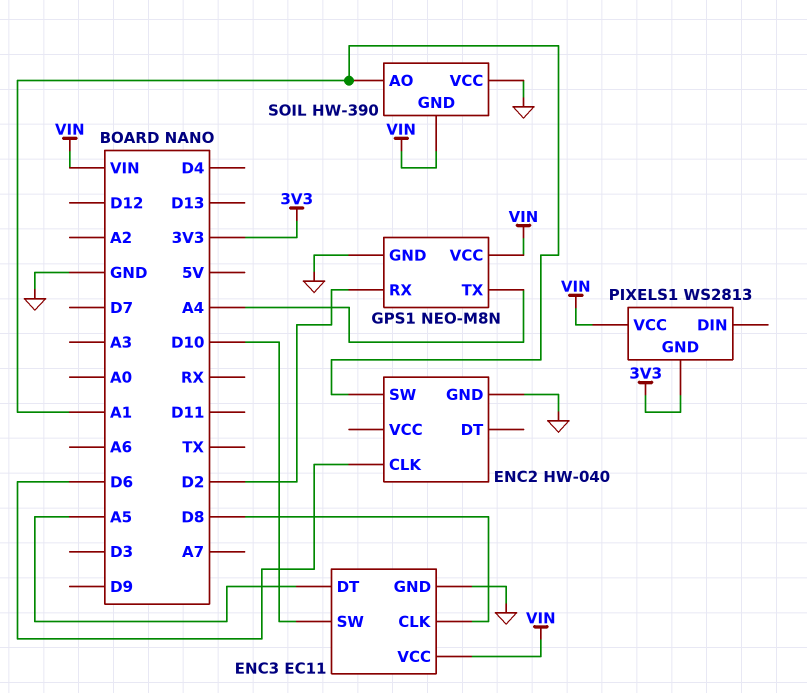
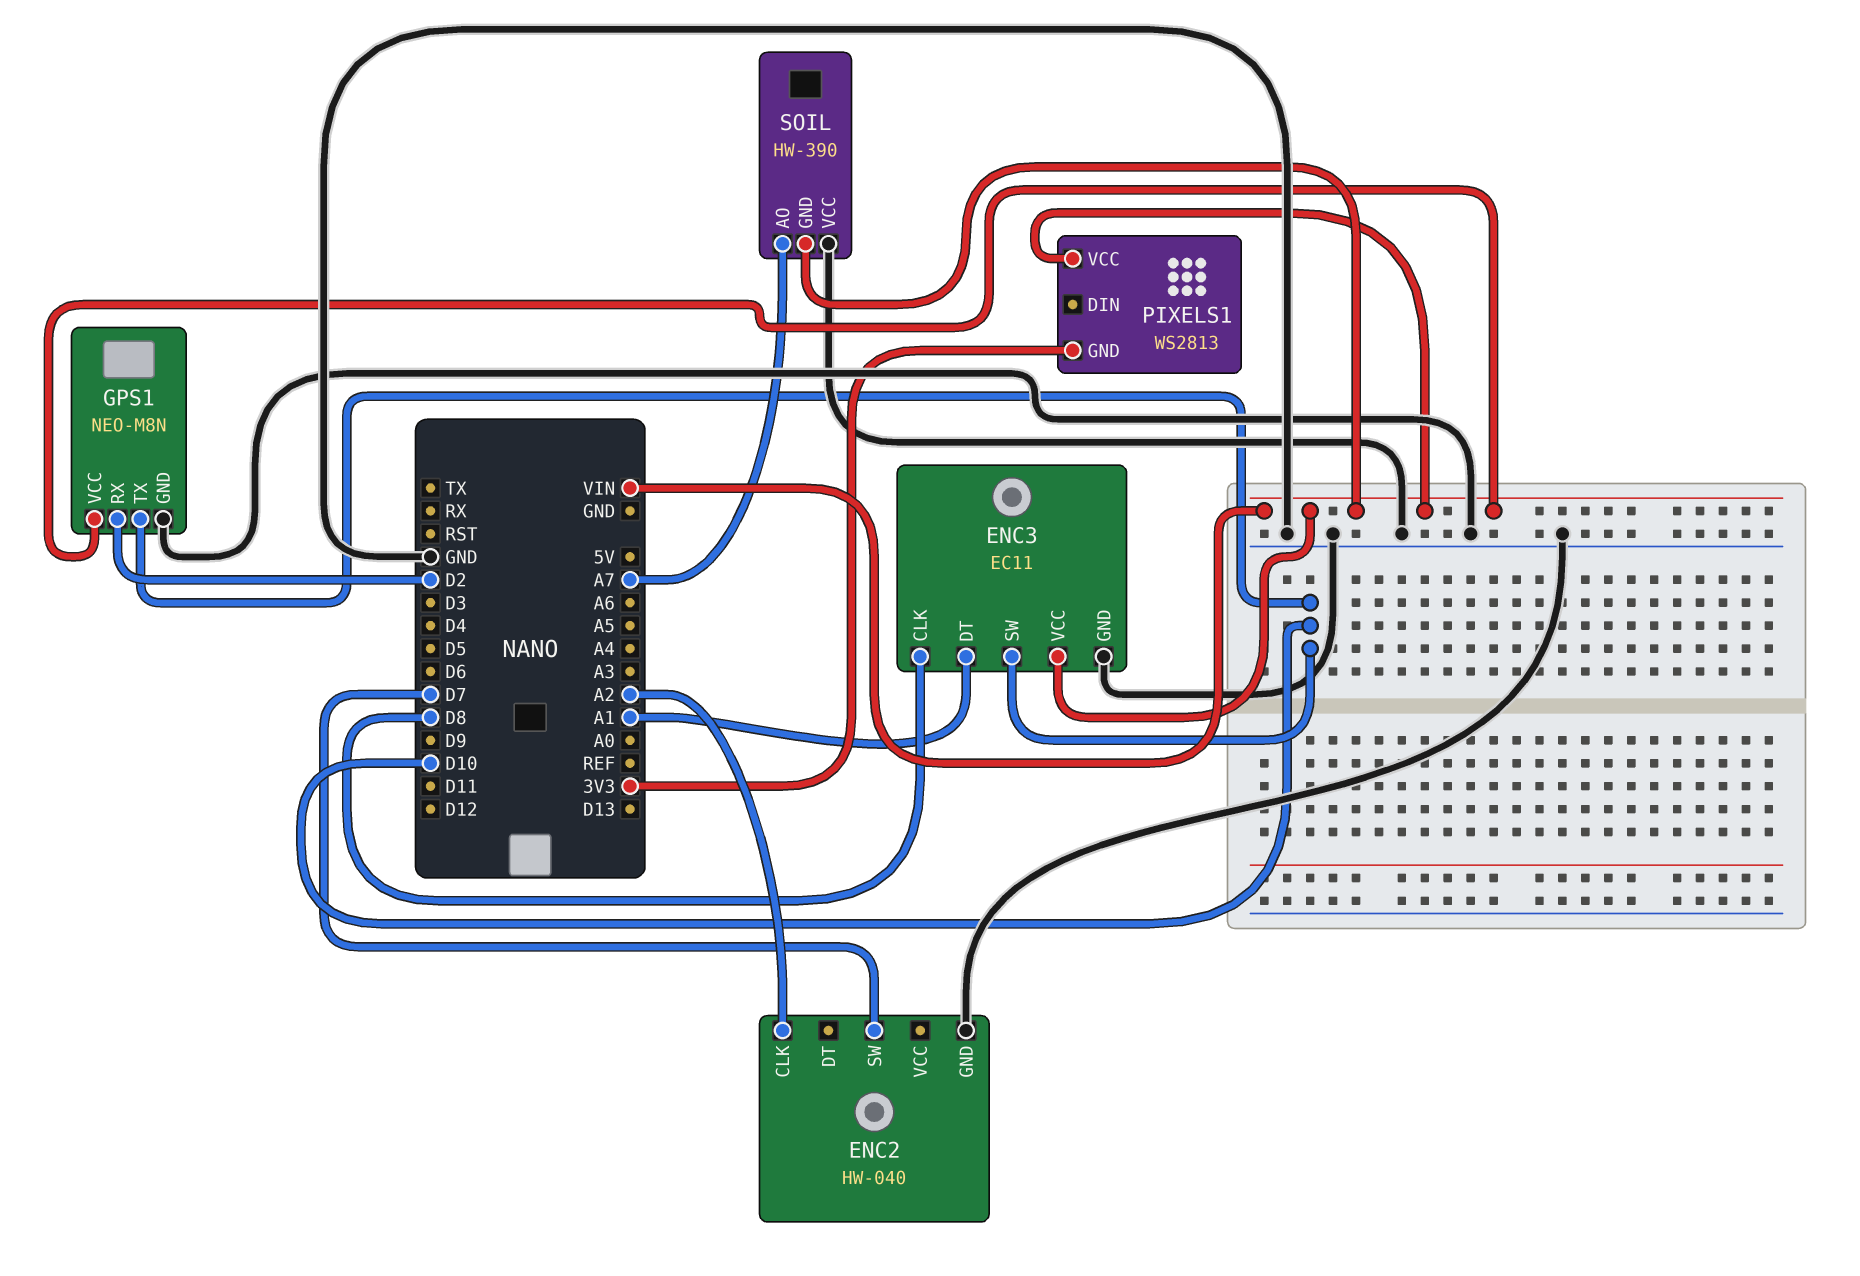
ENC2 pin CLK: D6 -> A2
ENC2 pin SW: A1 -> D7
ENC3 pin DT: A5 -> A1
GPS1 pin TX: A4 -> D10
SOIL pin AO: A1 -> A7

